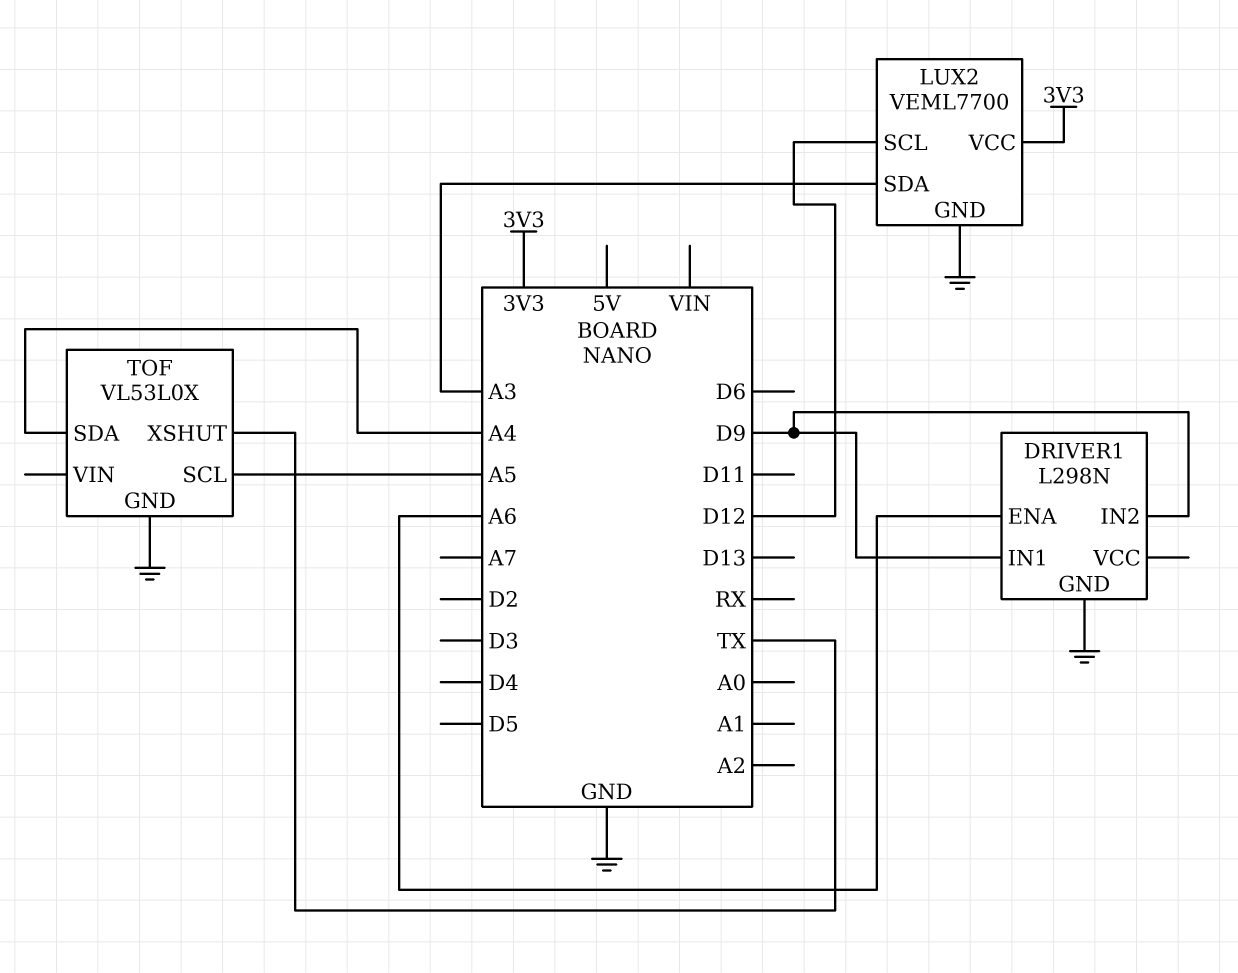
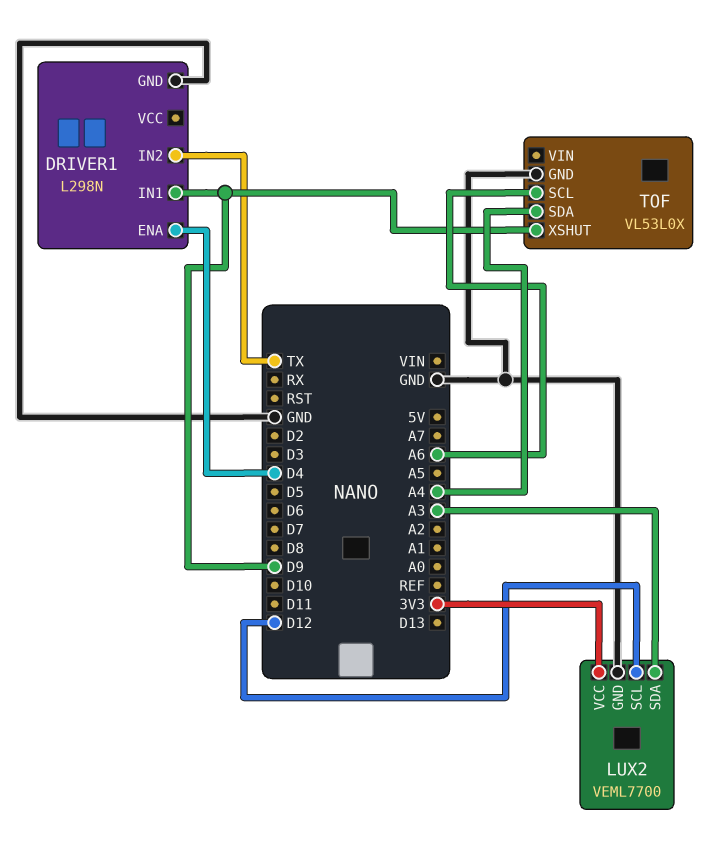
DRIVER1 pin ENA: A6 -> D4
DRIVER1 pin IN2: D9 -> TX
TOF pin SCL: A5 -> A6
TOF pin XSHUT: TX -> D9

